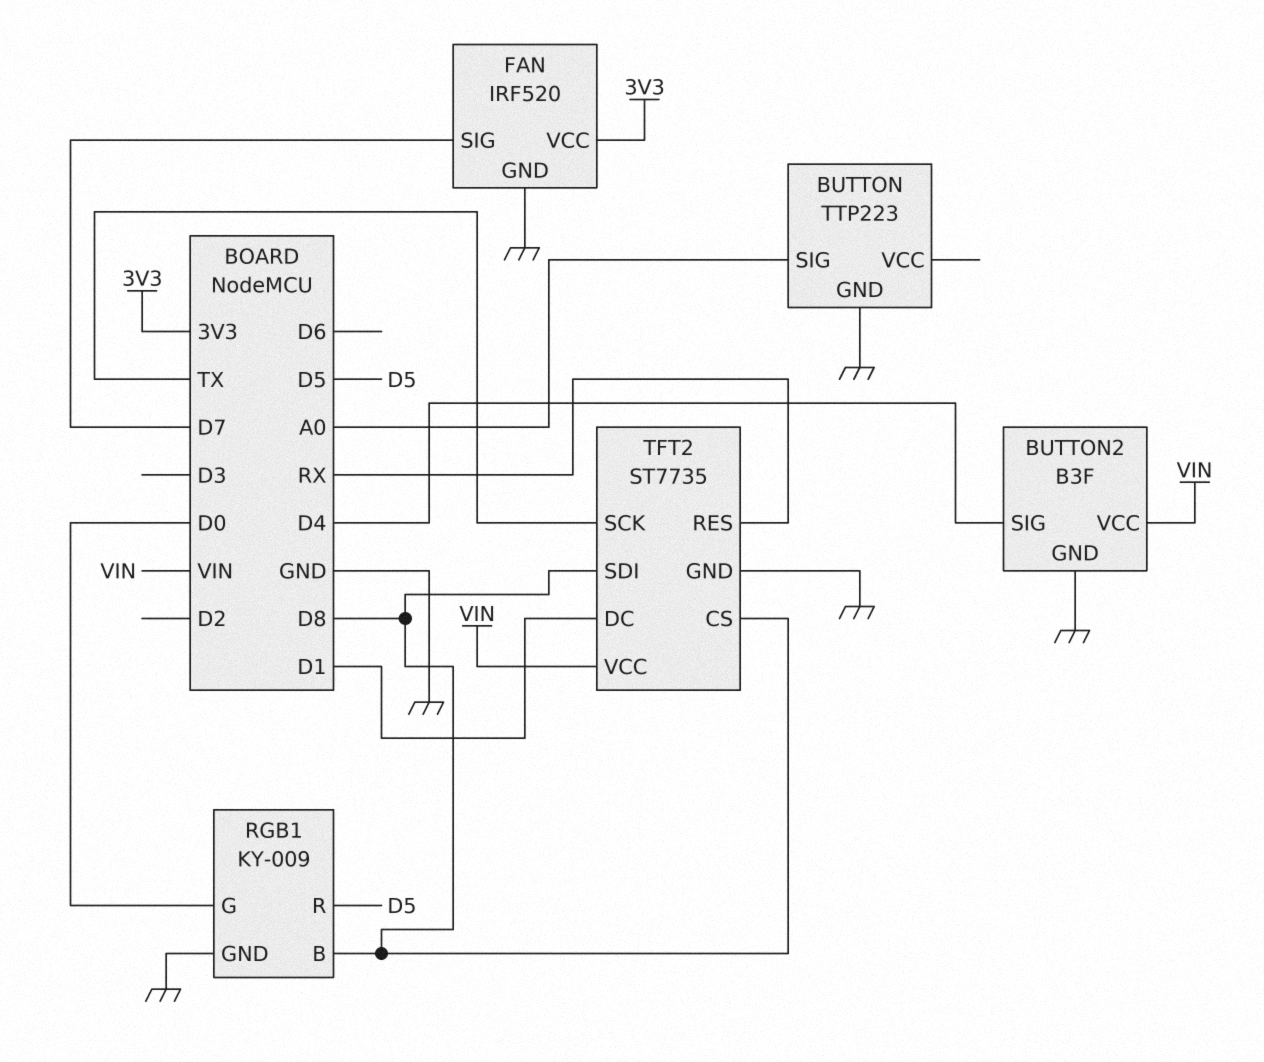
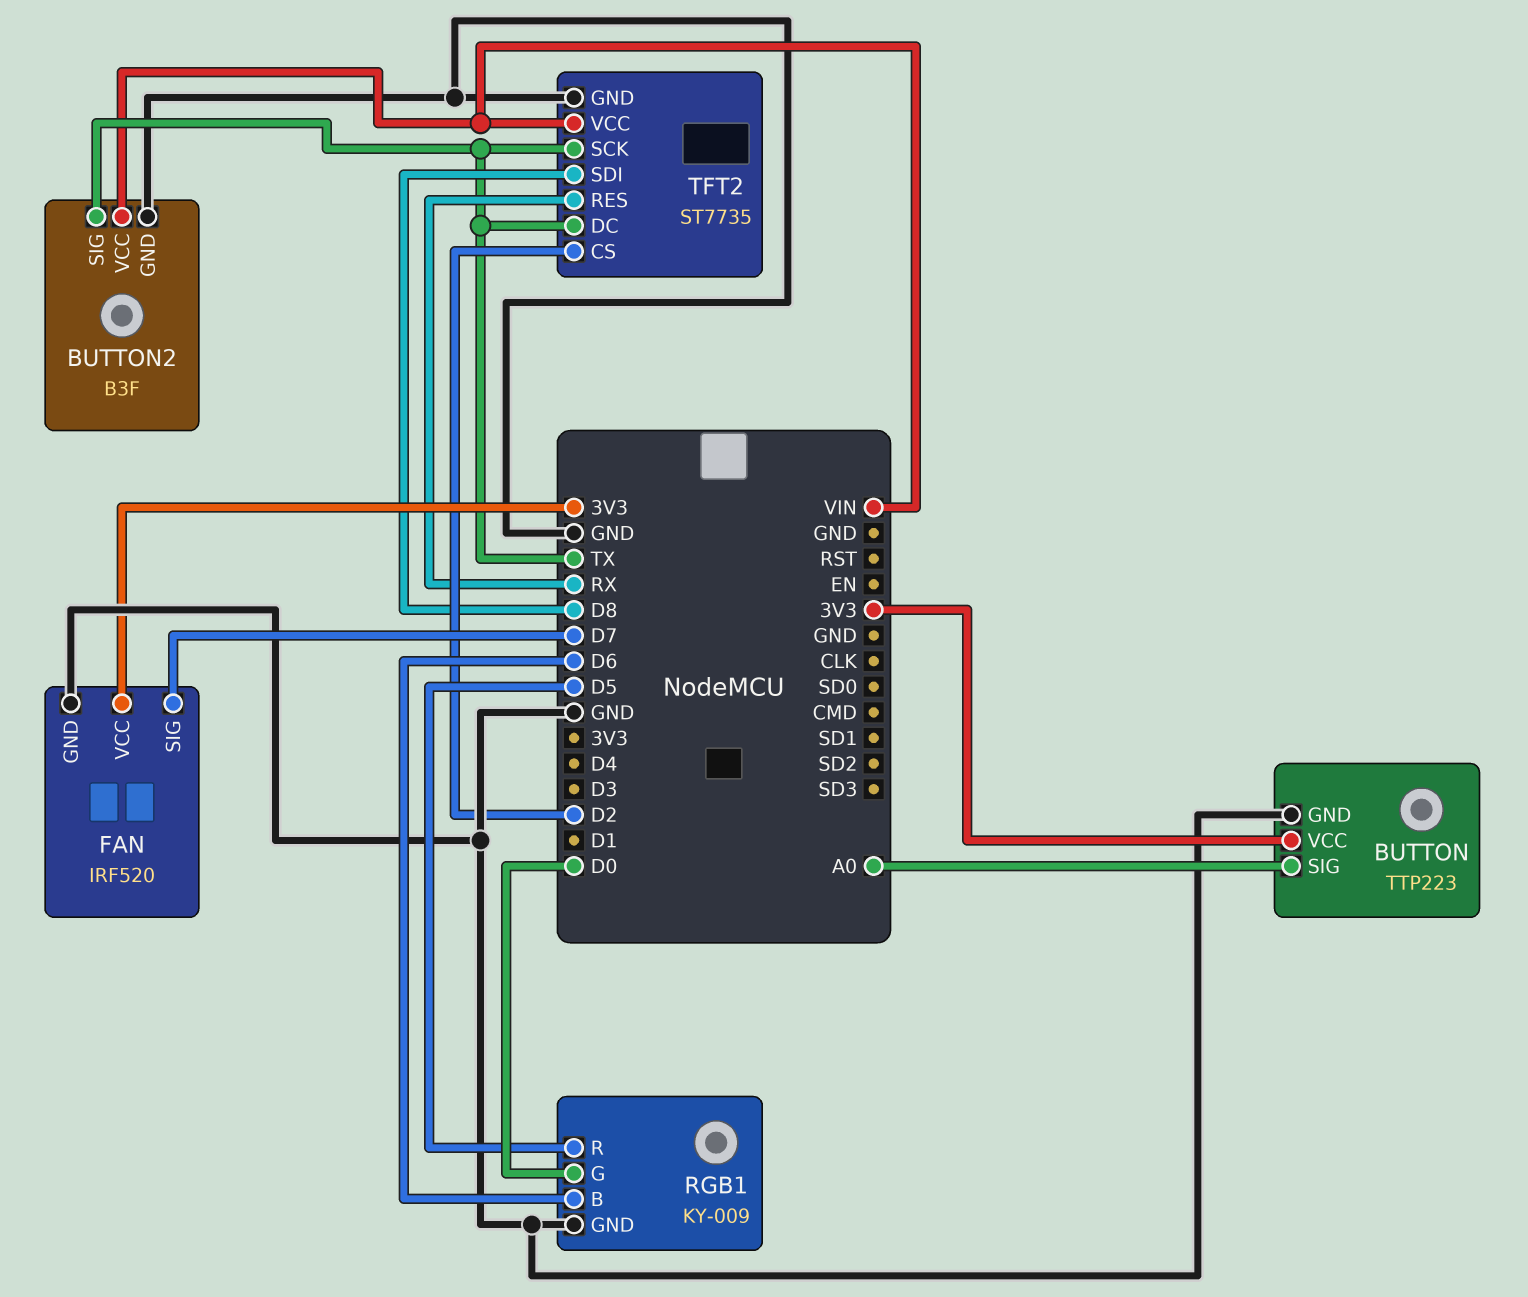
BUTTON pin VCC: none -> 3V3
BUTTON2 pin SIG: D4 -> TX
RGB1 pin B: D8 -> D6
TFT2 pin CS: D8 -> D2
TFT2 pin DC: D1 -> TX

